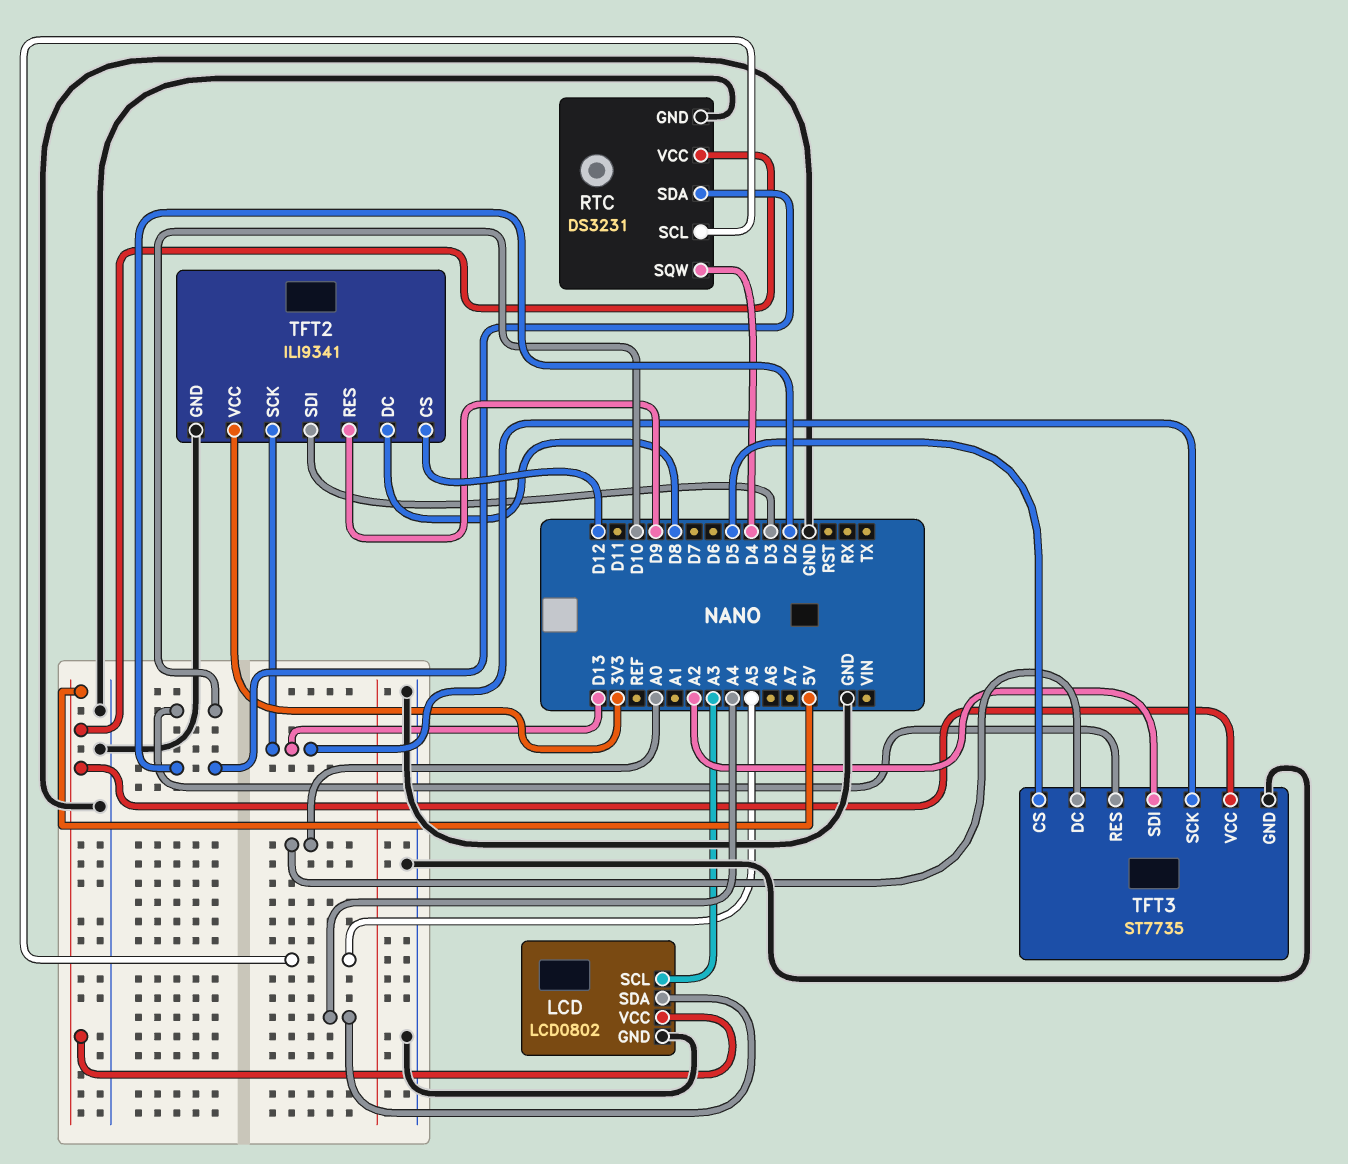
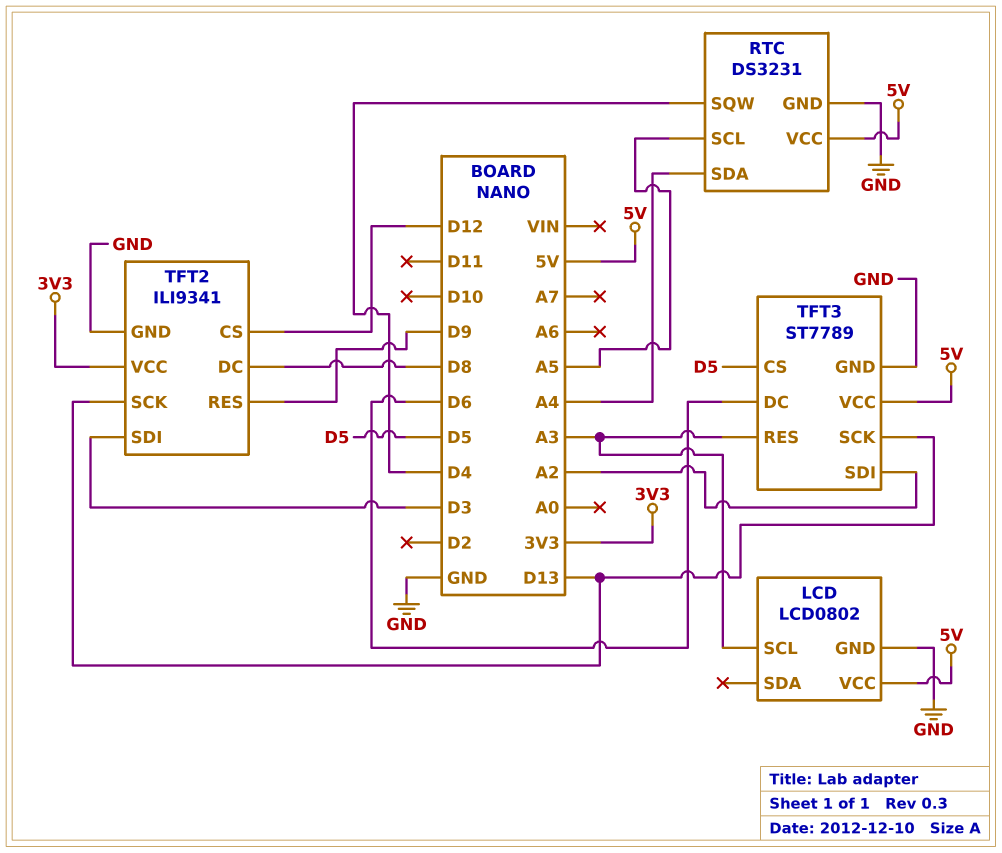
LCD pin SDA: A4 -> none
RTC pin SDA: D2 -> A4
TFT3: ST7735 -> ST7789
TFT3 pin DC: A0 -> D6
TFT3 pin RES: D10 -> A3

